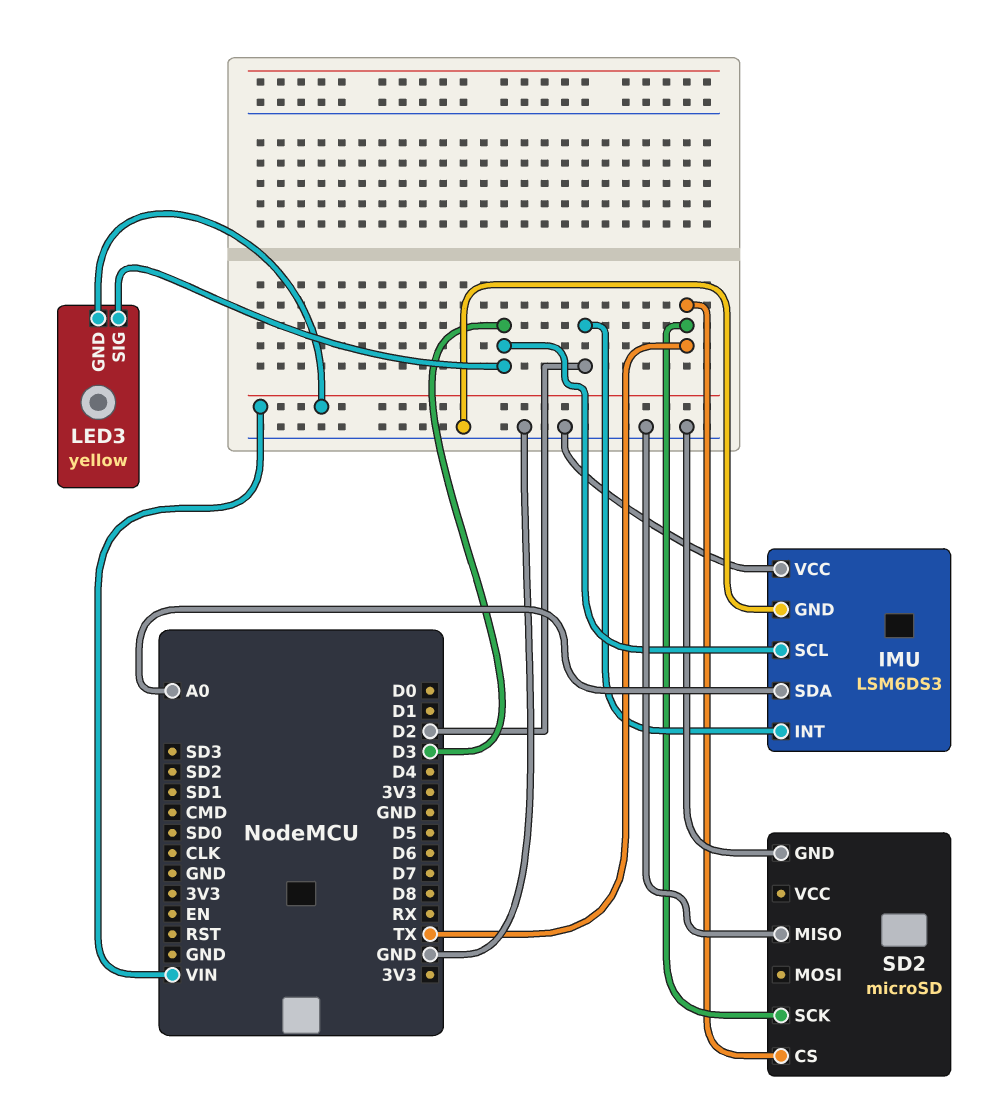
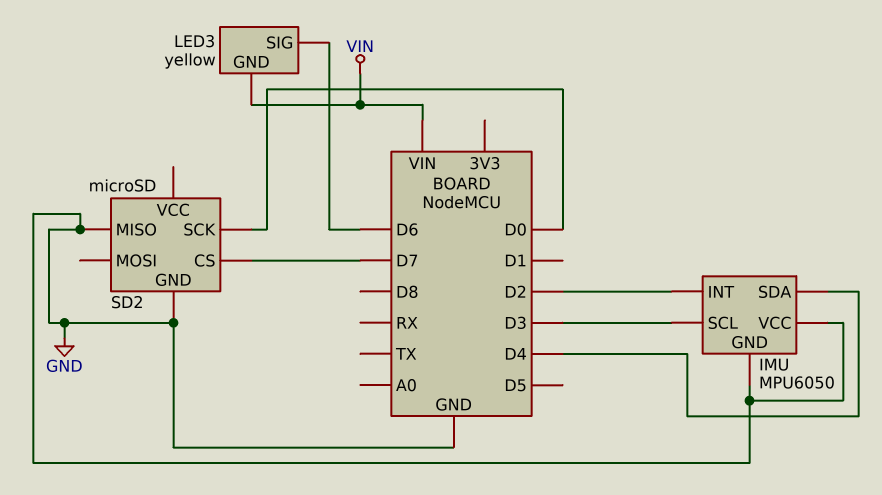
IMU: LSM6DS3 -> MPU6050
IMU pin SDA: A0 -> D4
LED3 pin SIG: D3 -> D6
SD2 pin CS: TX -> D7
SD2 pin SCK: TX -> D0

